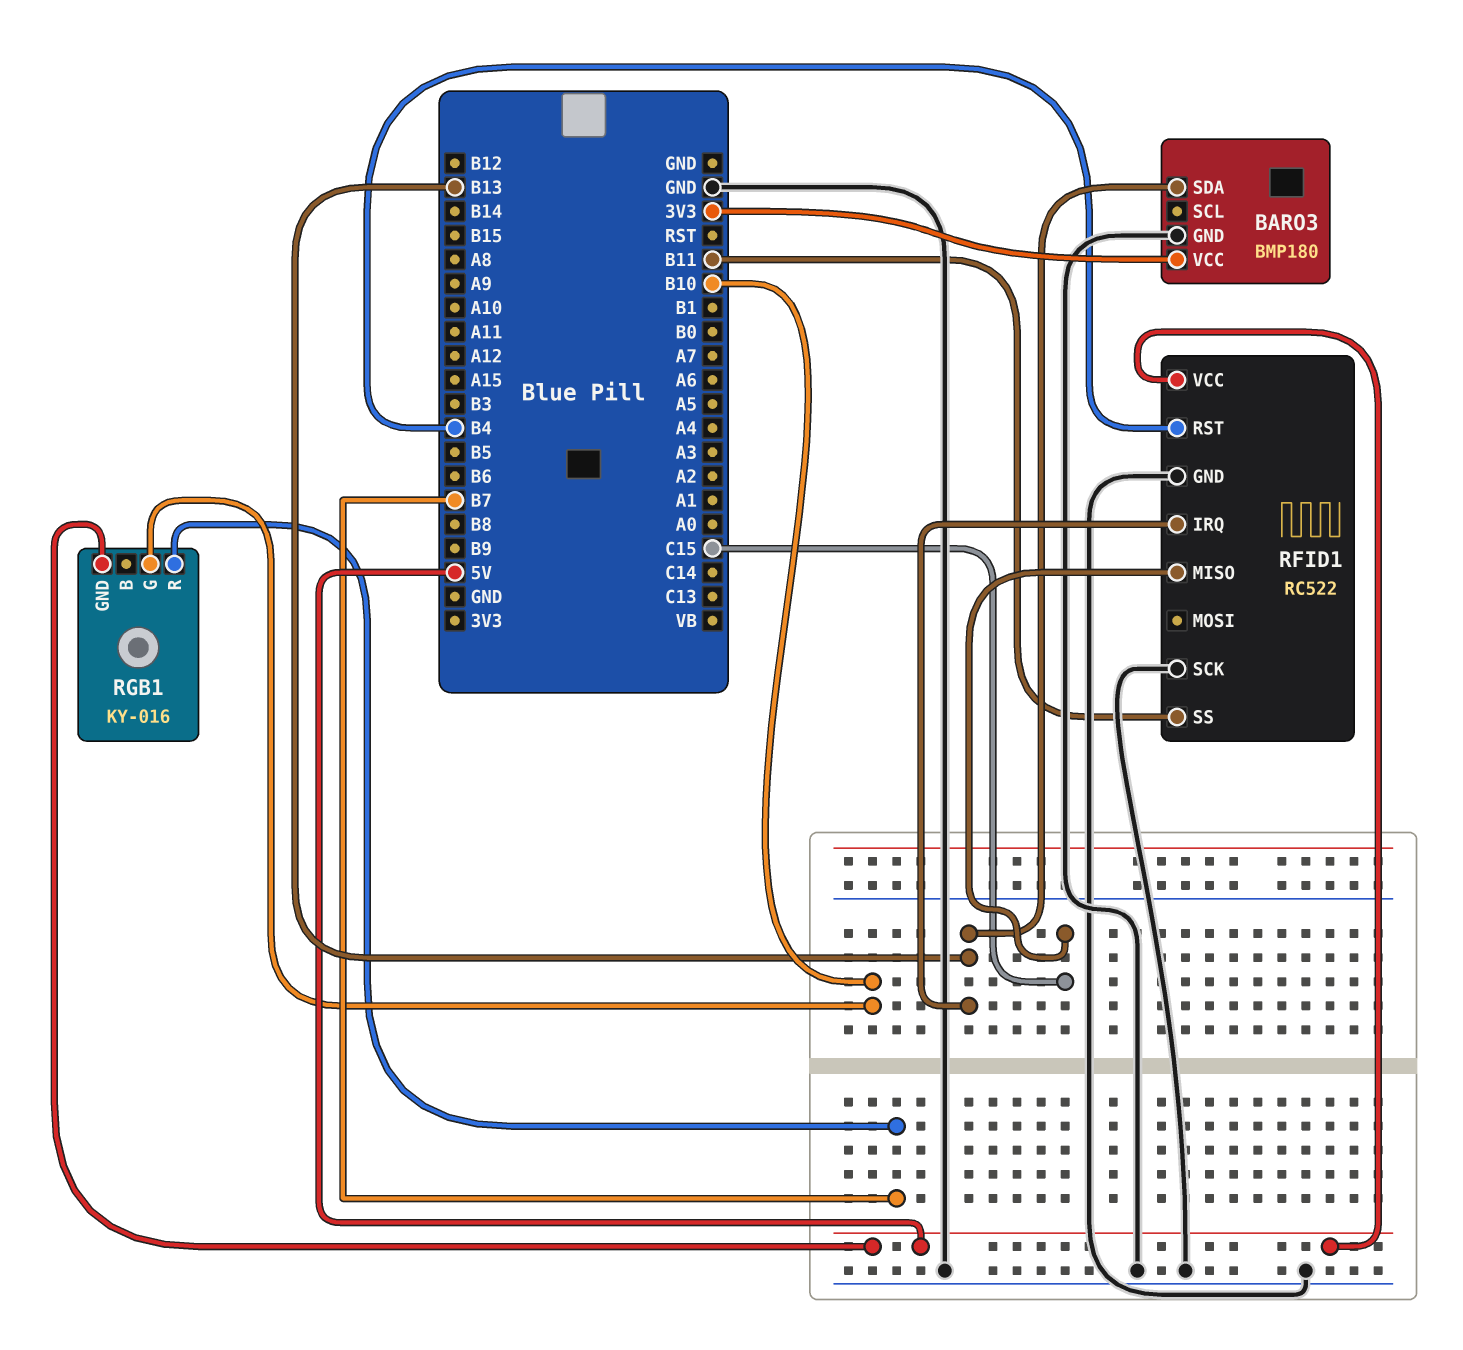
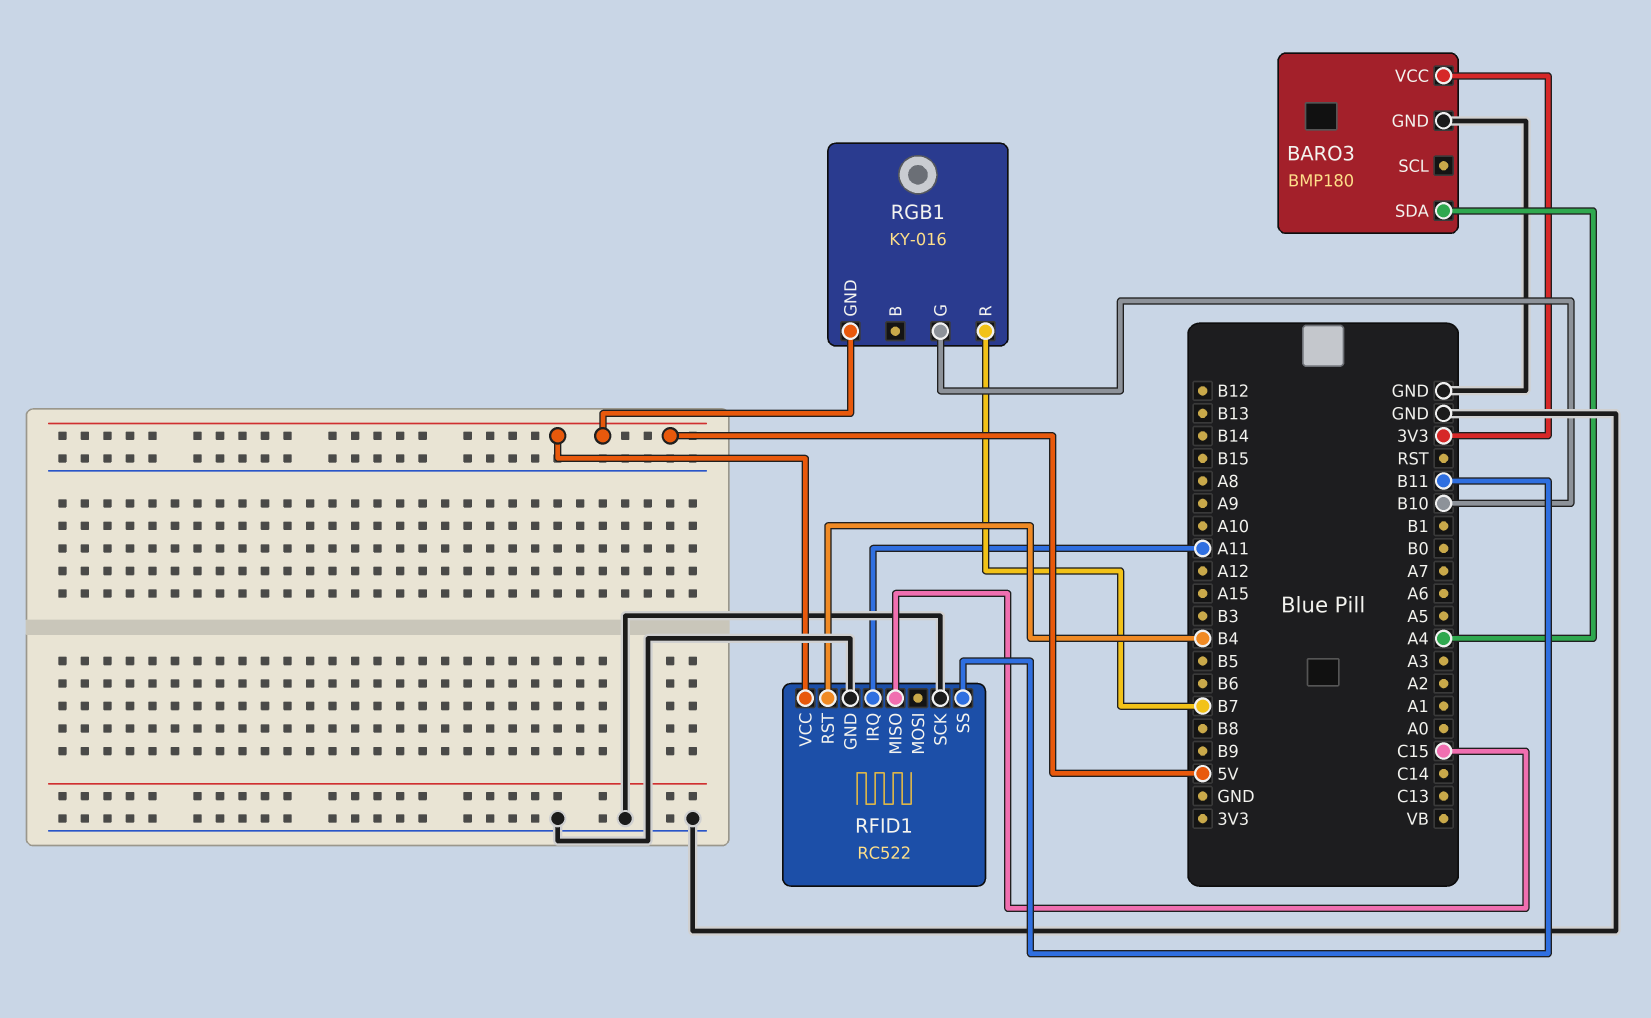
BARO3 pin SDA: B13 -> A4
RFID1 pin IRQ: B13 -> A11

